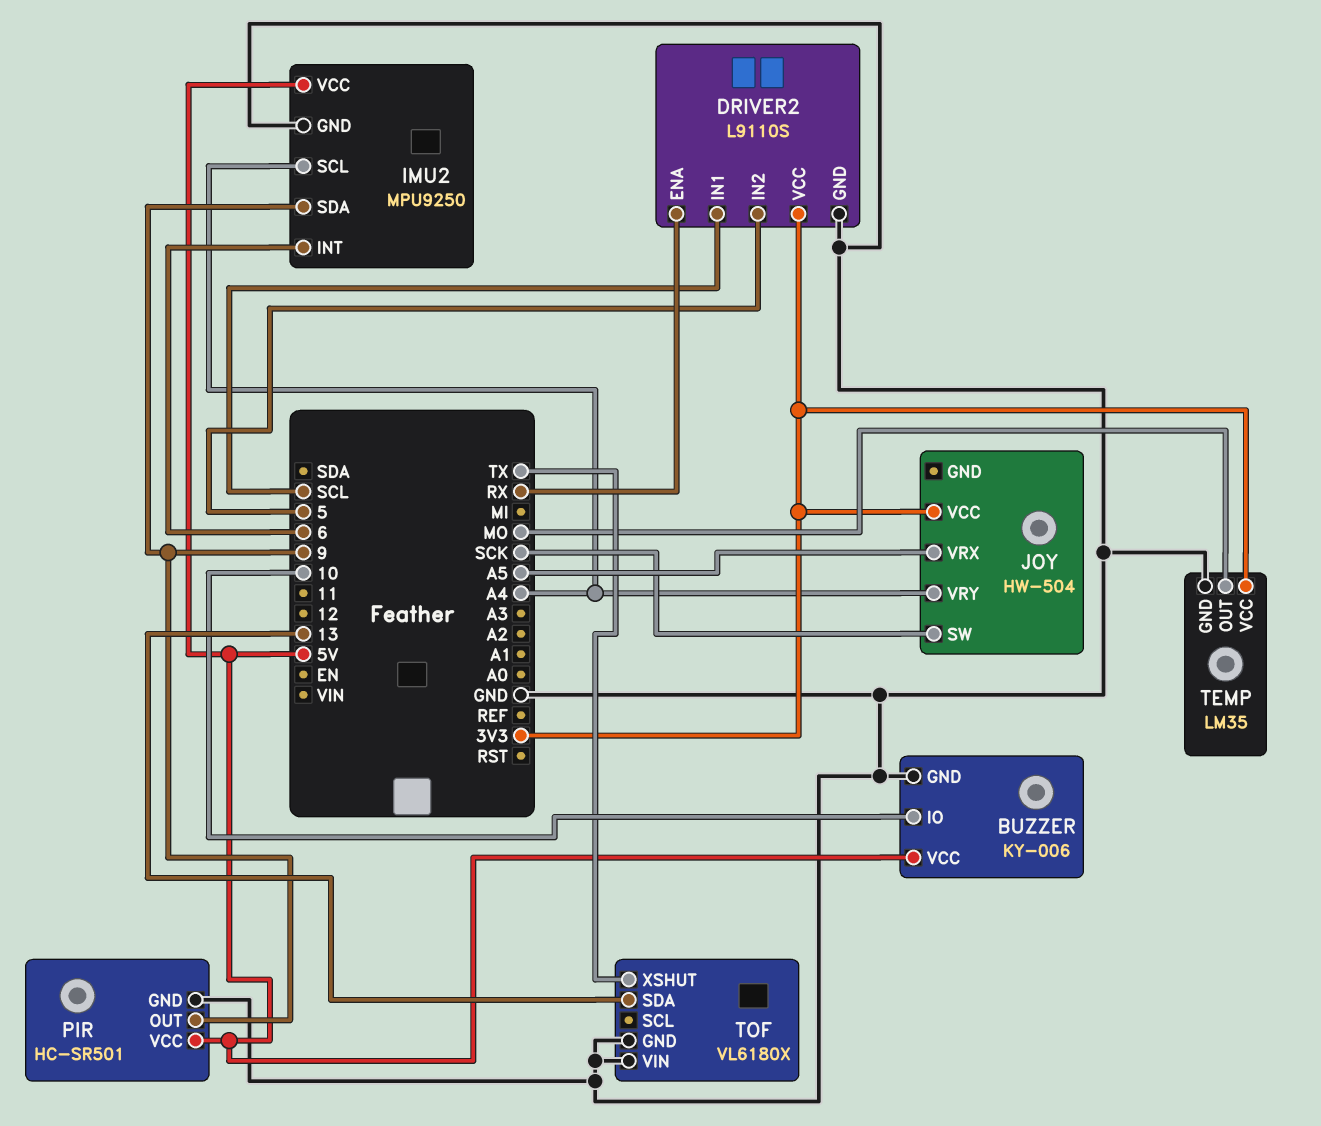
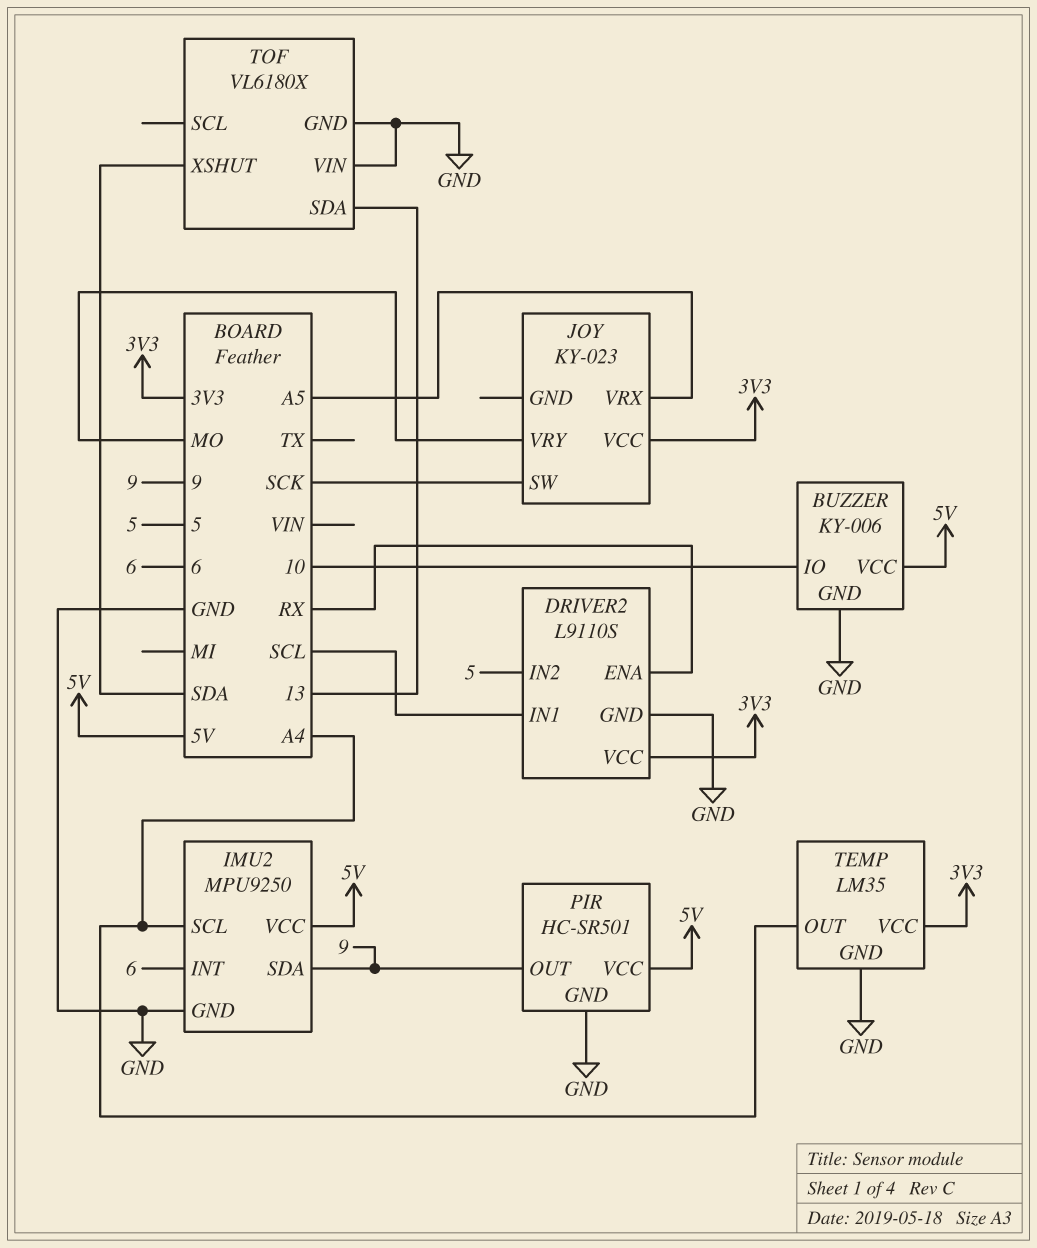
JOY: HW-504 -> KY-023
JOY pin VRY: A4 -> MO
TEMP pin OUT: MO -> A4
TOF pin XSHUT: TX -> SDA

